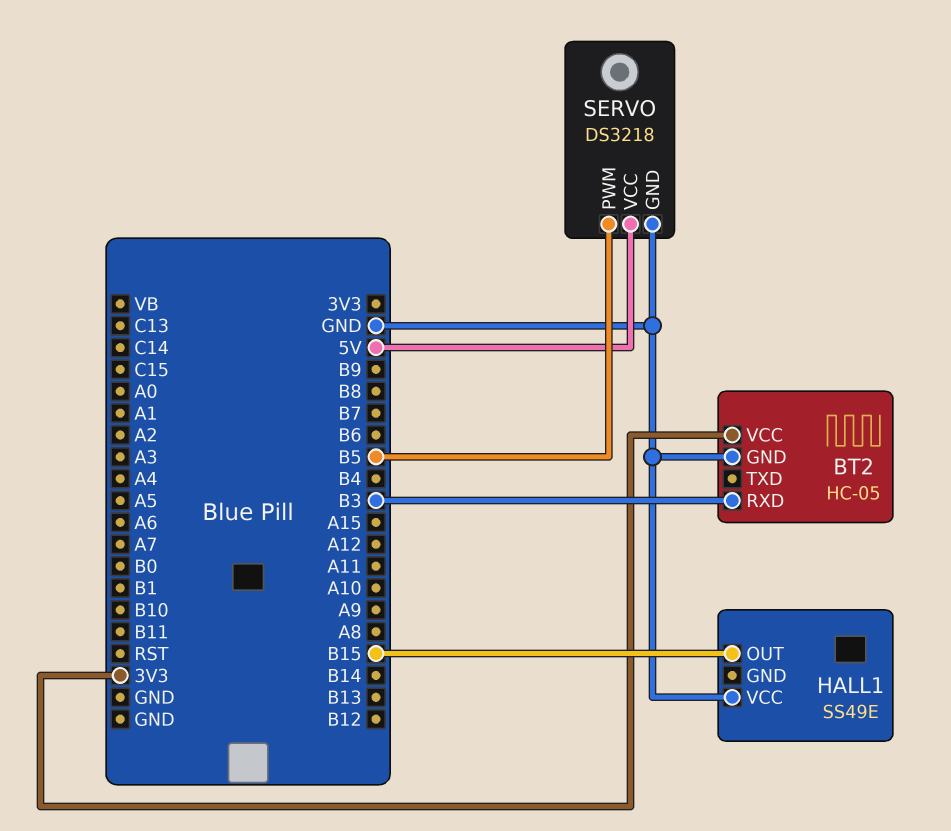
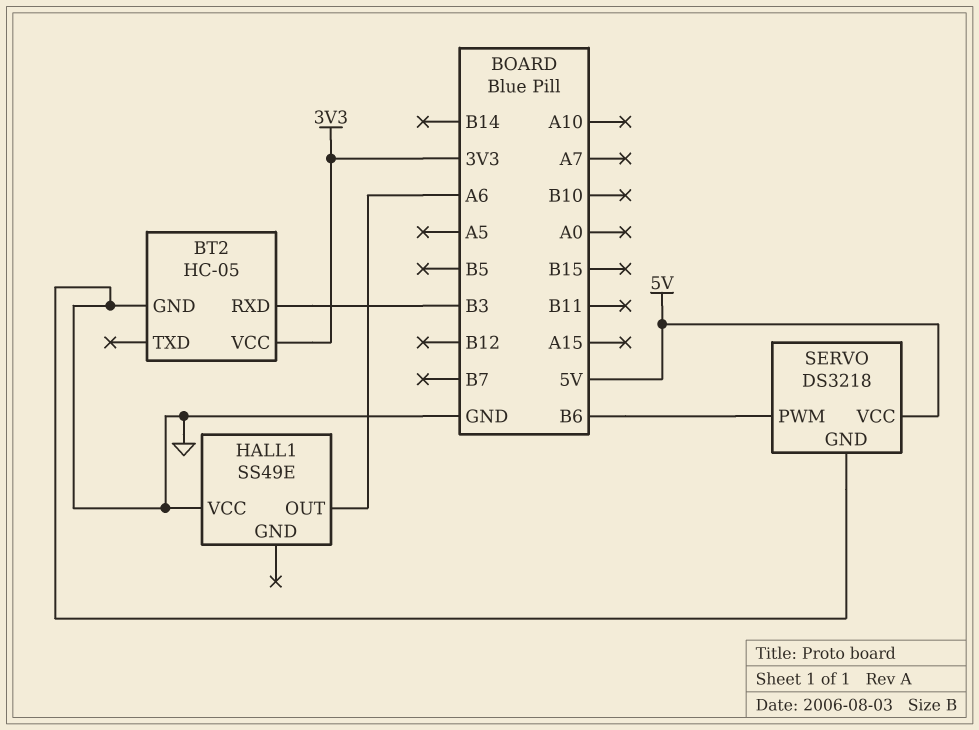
HALL1 pin OUT: B15 -> A6
SERVO pin PWM: B5 -> B6

